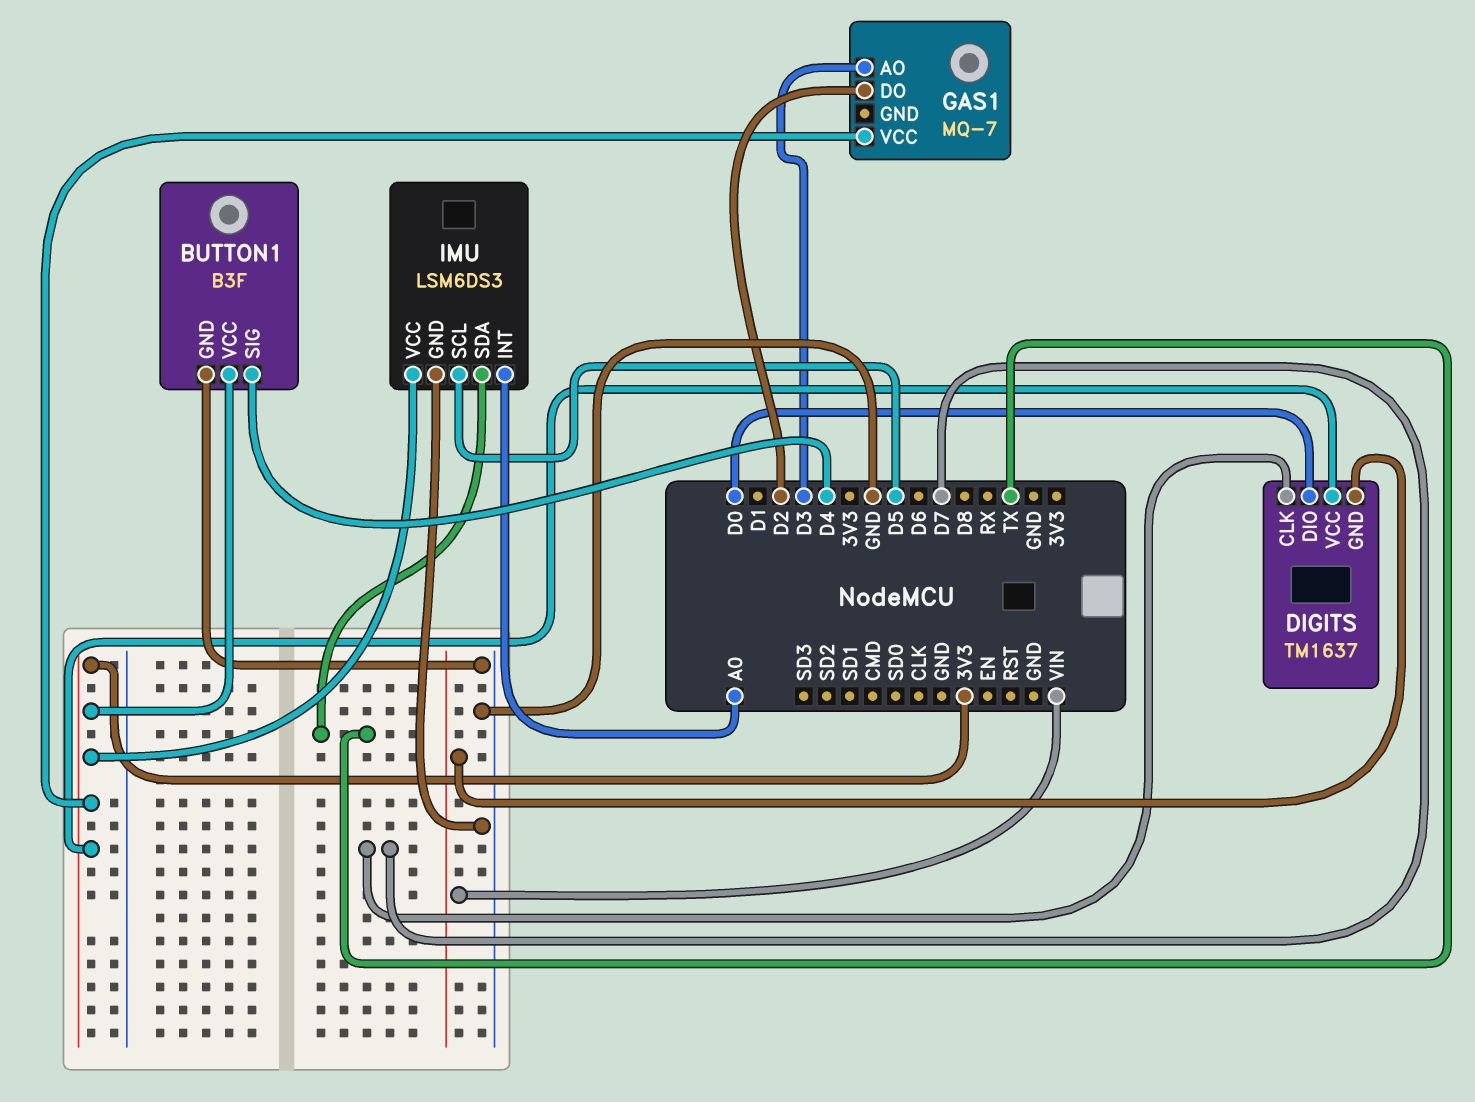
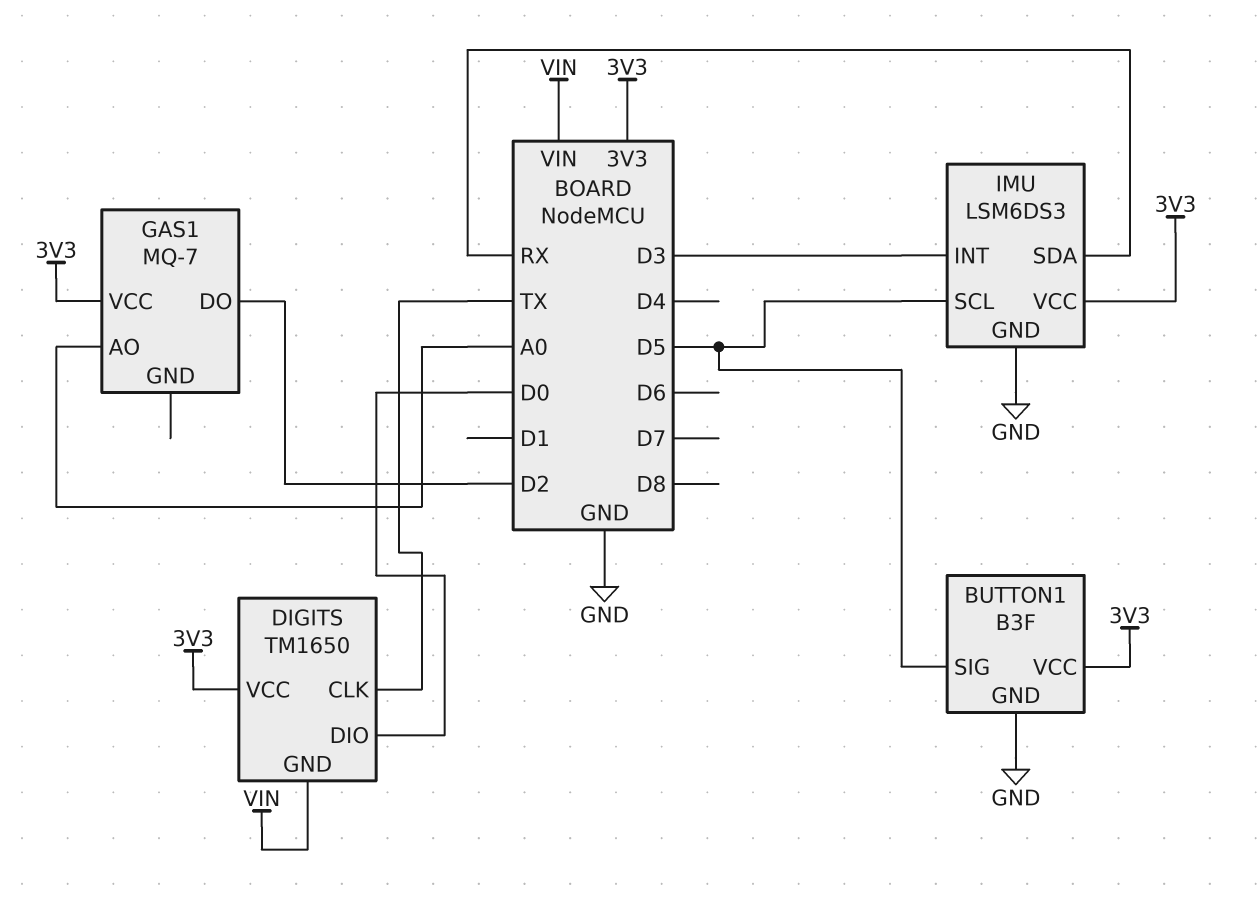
BUTTON1 pin SIG: D4 -> D5
DIGITS: TM1637 -> TM1650
DIGITS pin CLK: D7 -> TX
GAS1 pin AO: D3 -> A0
IMU pin INT: A0 -> D3
IMU pin SDA: TX -> RX

